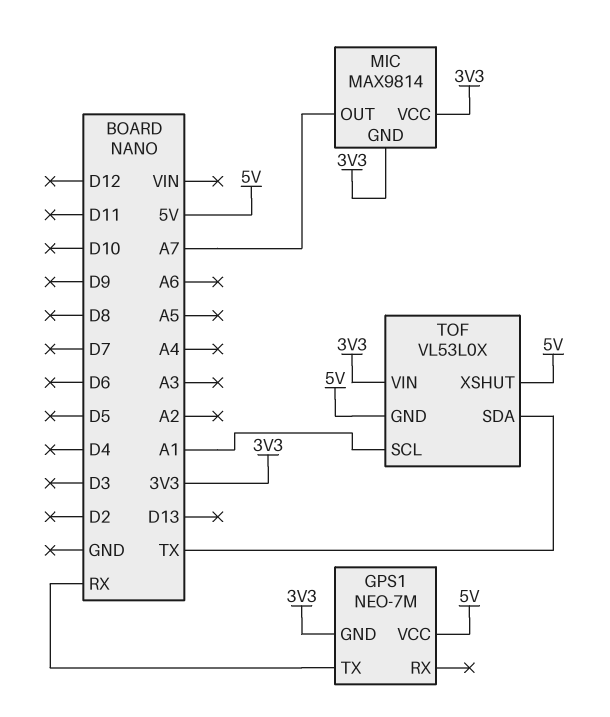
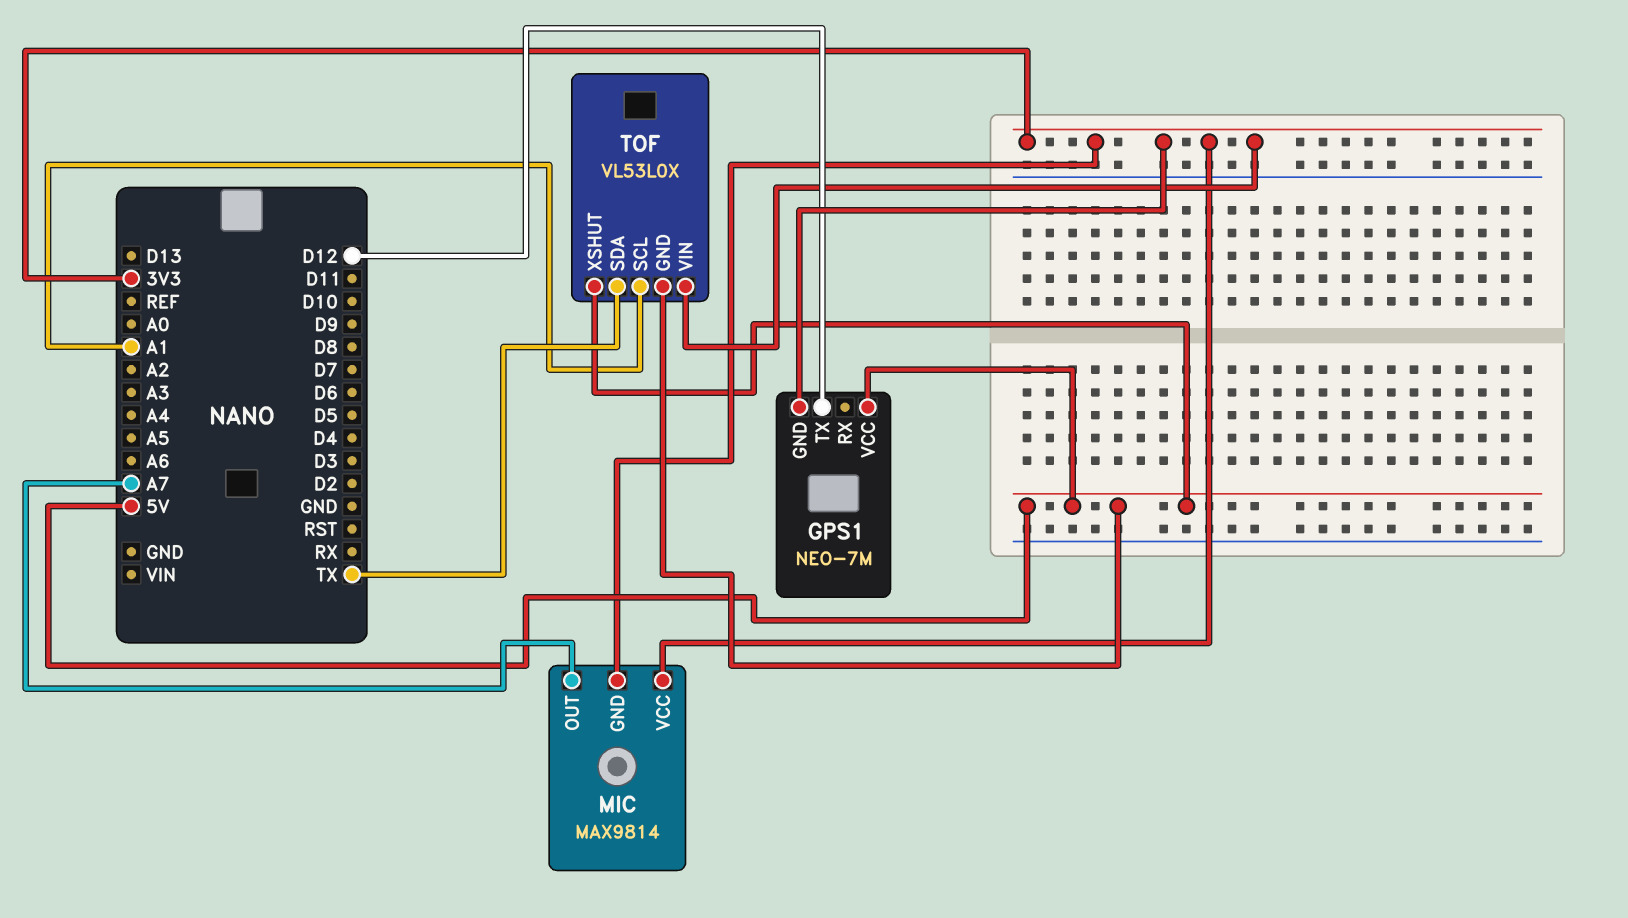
GPS1 pin TX: RX -> D12

